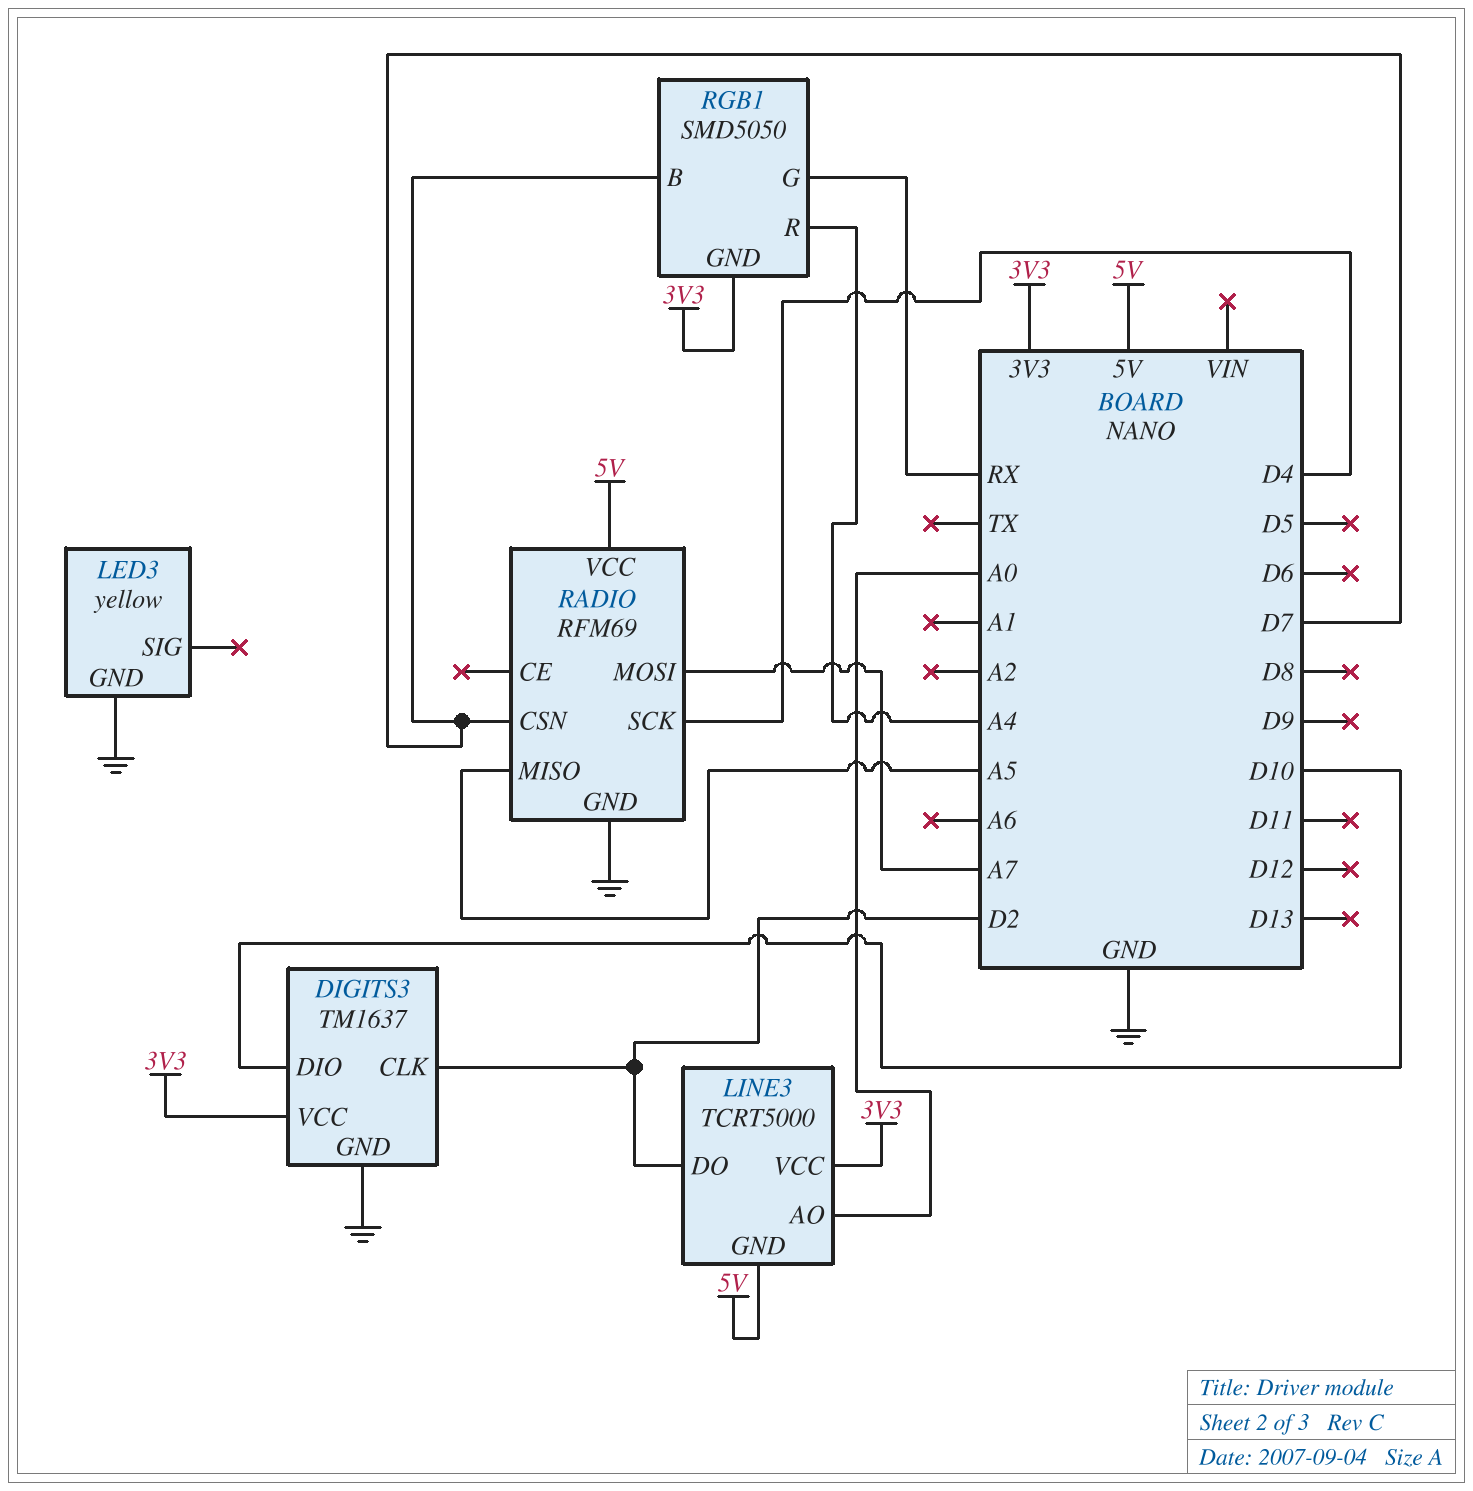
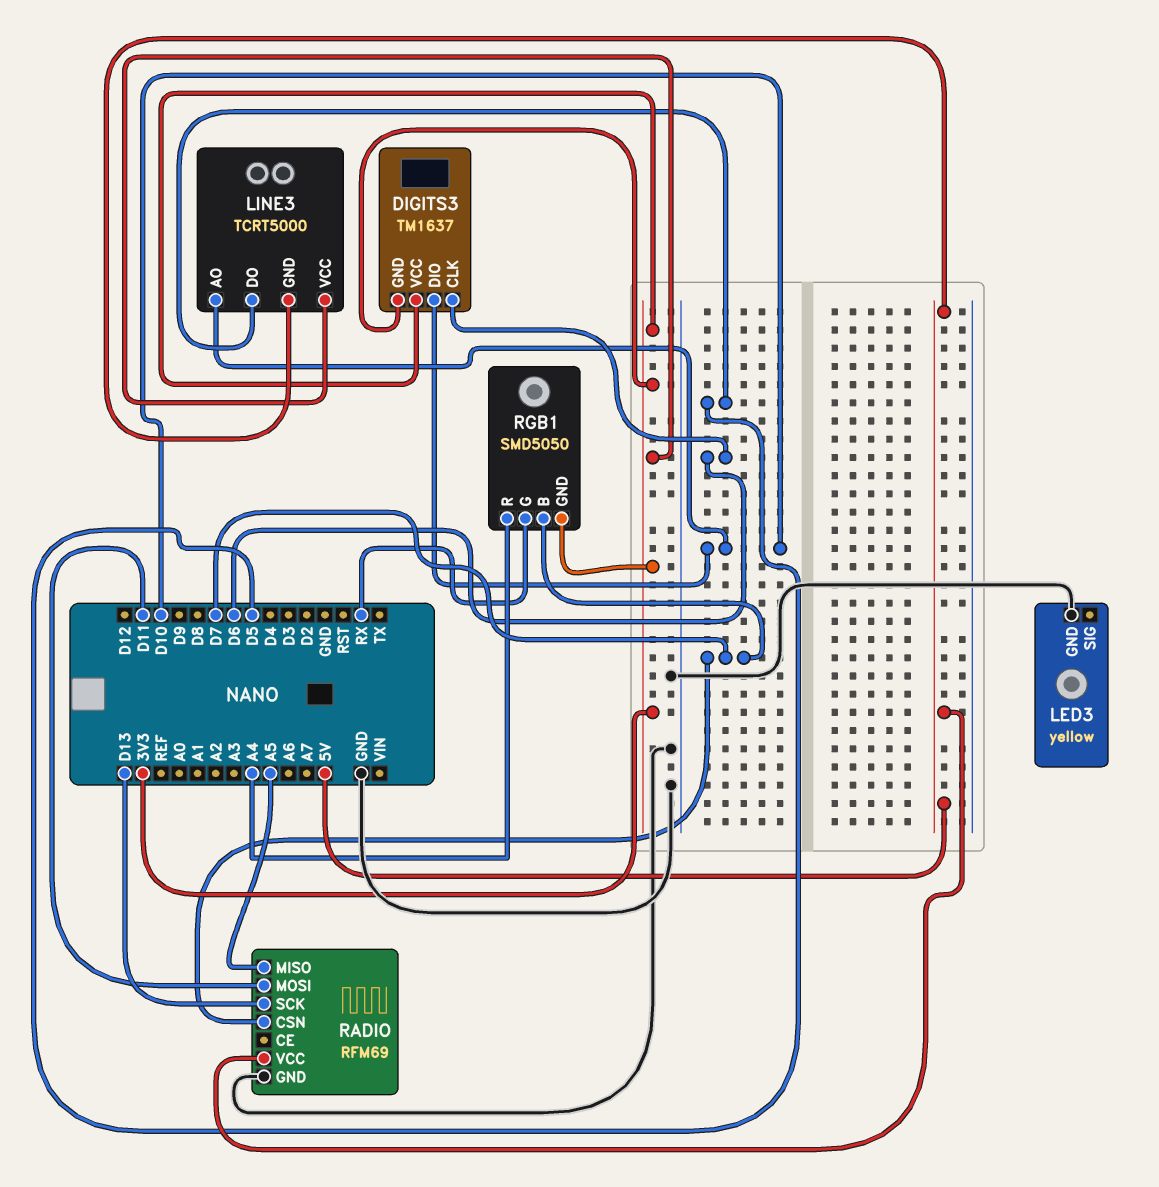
DIGITS3 pin CLK: D2 -> D6
DIGITS3 pin GND: GND -> 3V3
LINE3 pin AO: A0 -> D10
LINE3 pin DO: D2 -> D5
RADIO pin MOSI: A7 -> D11
RADIO pin SCK: D4 -> D13

